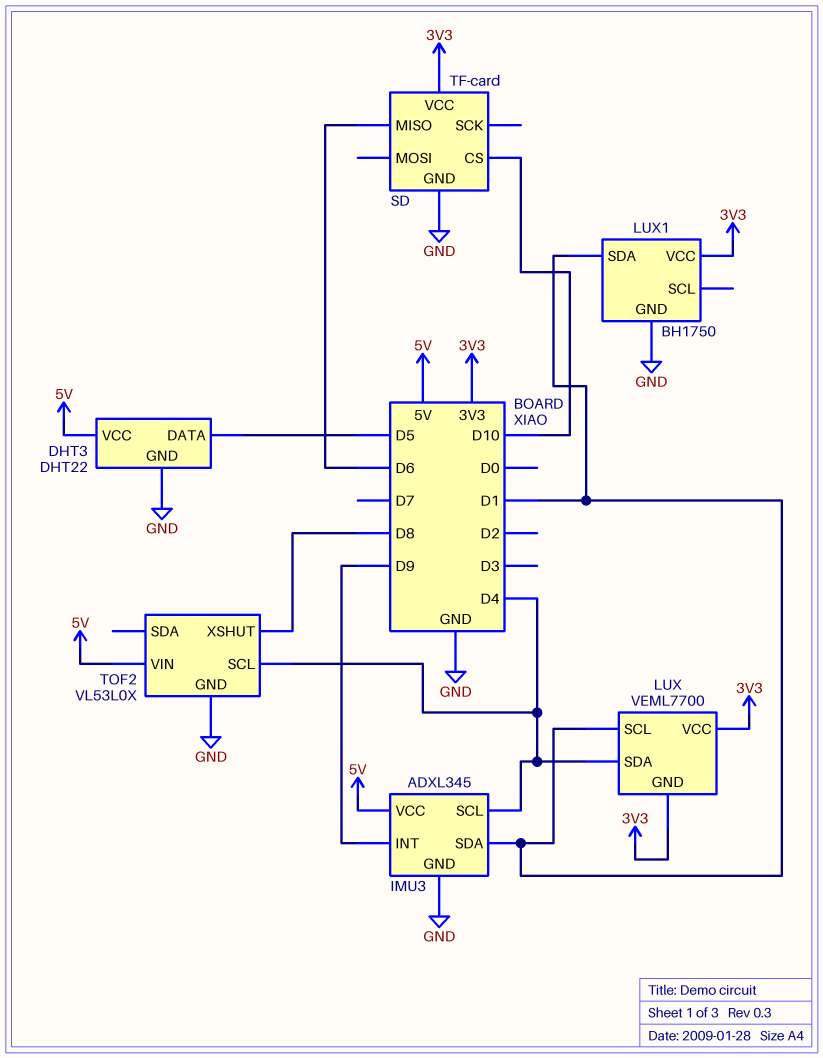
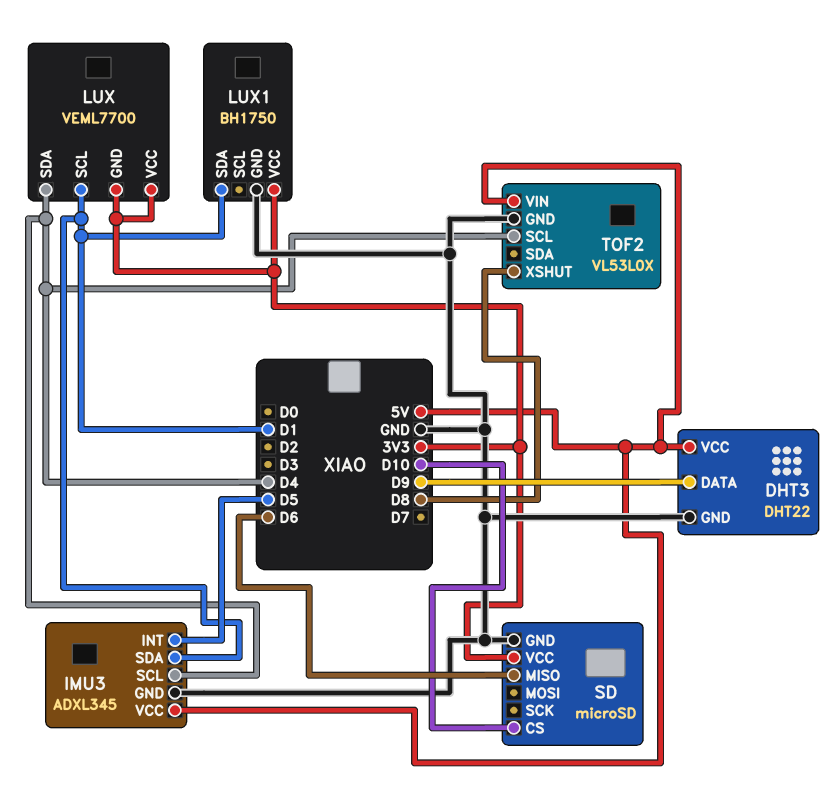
DHT3 pin DATA: D5 -> D9
IMU3 pin INT: D9 -> D5
SD: TF-card -> microSD

